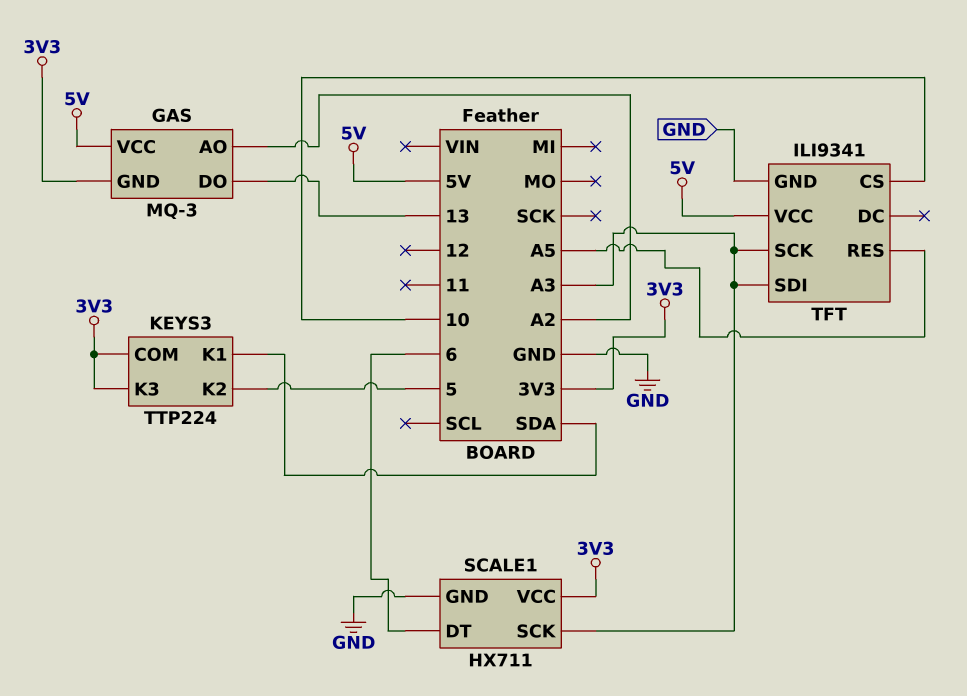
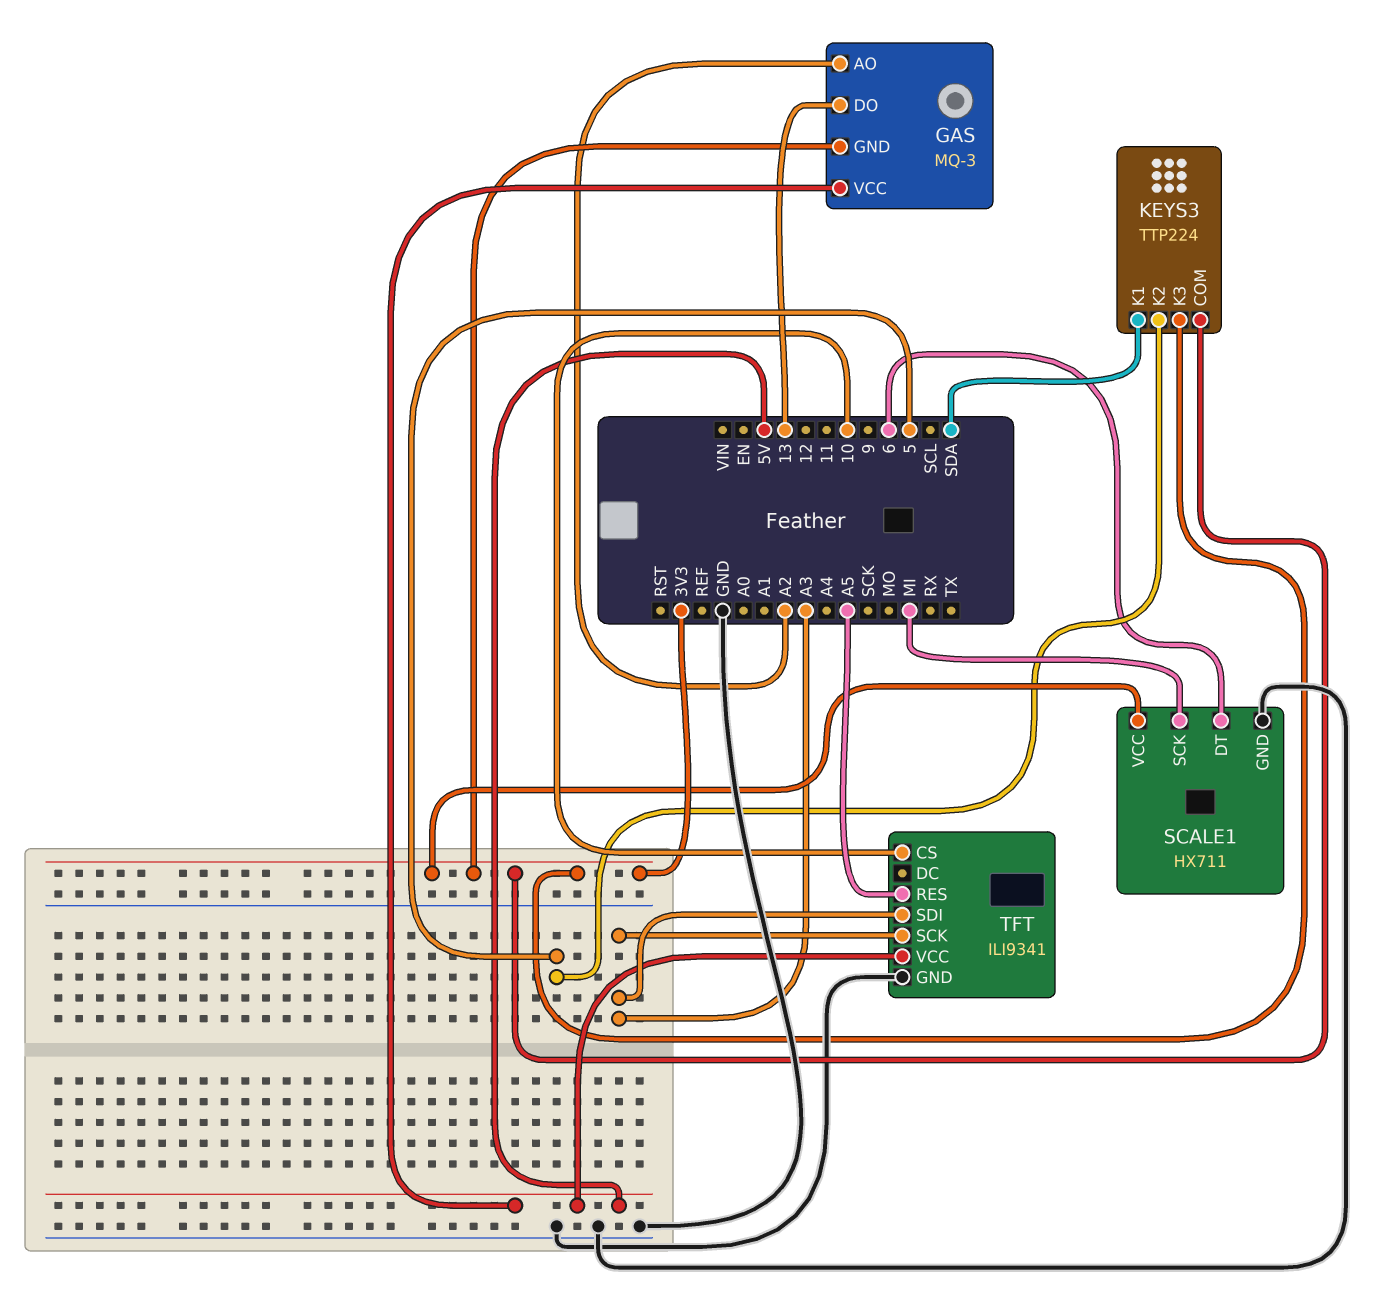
SCALE1 pin SCK: A3 -> MI

